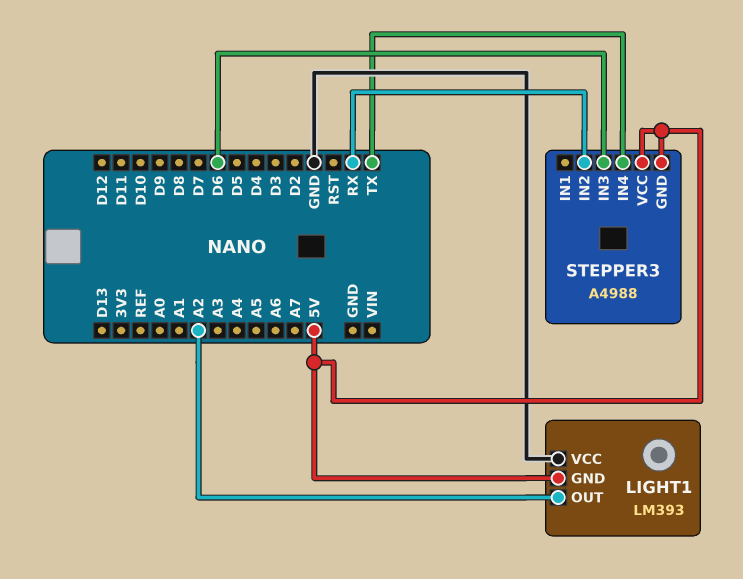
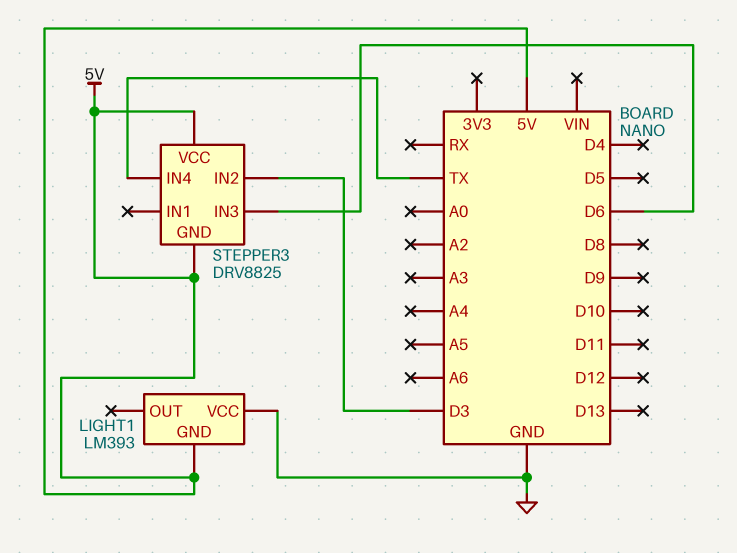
LIGHT1 pin OUT: A2 -> none
STEPPER3: A4988 -> DRV8825
STEPPER3 pin IN2: RX -> D3

